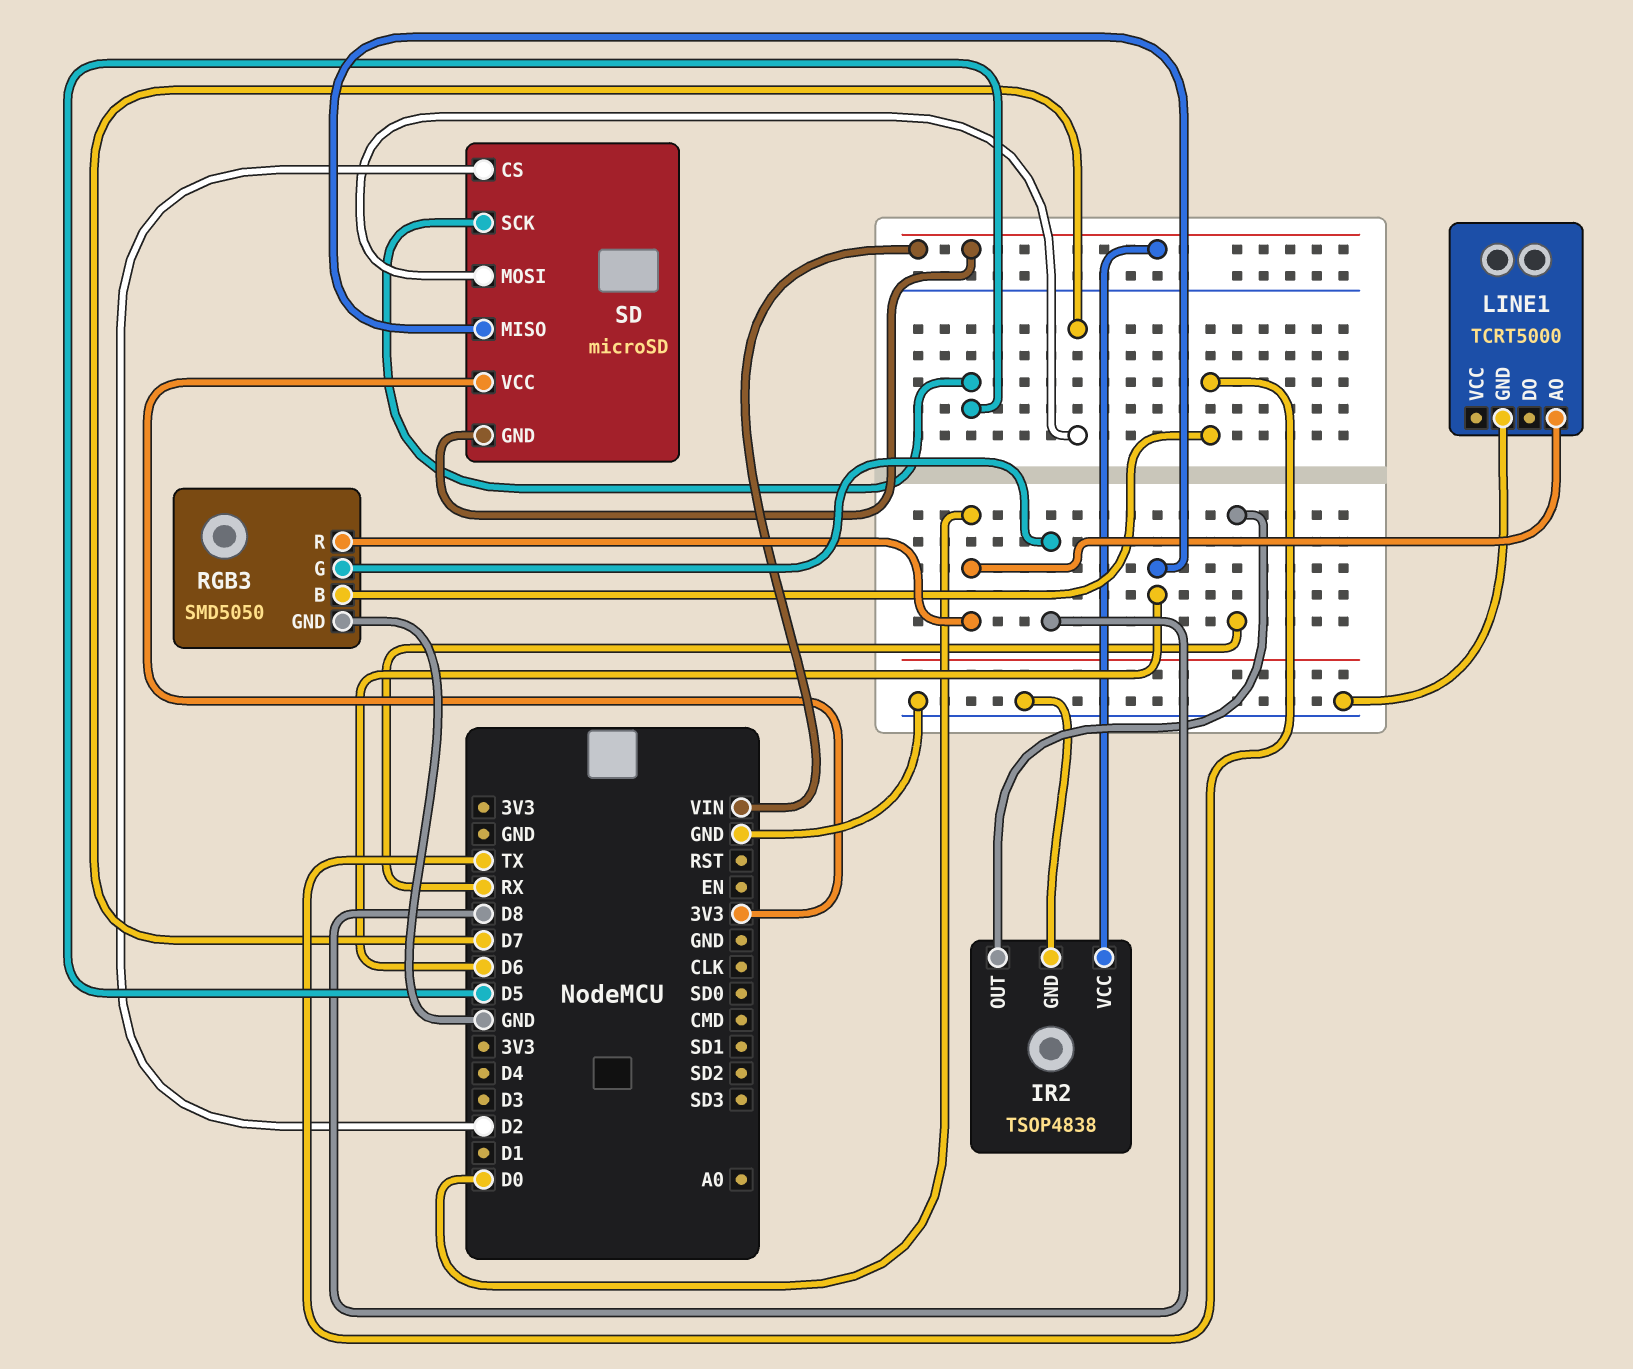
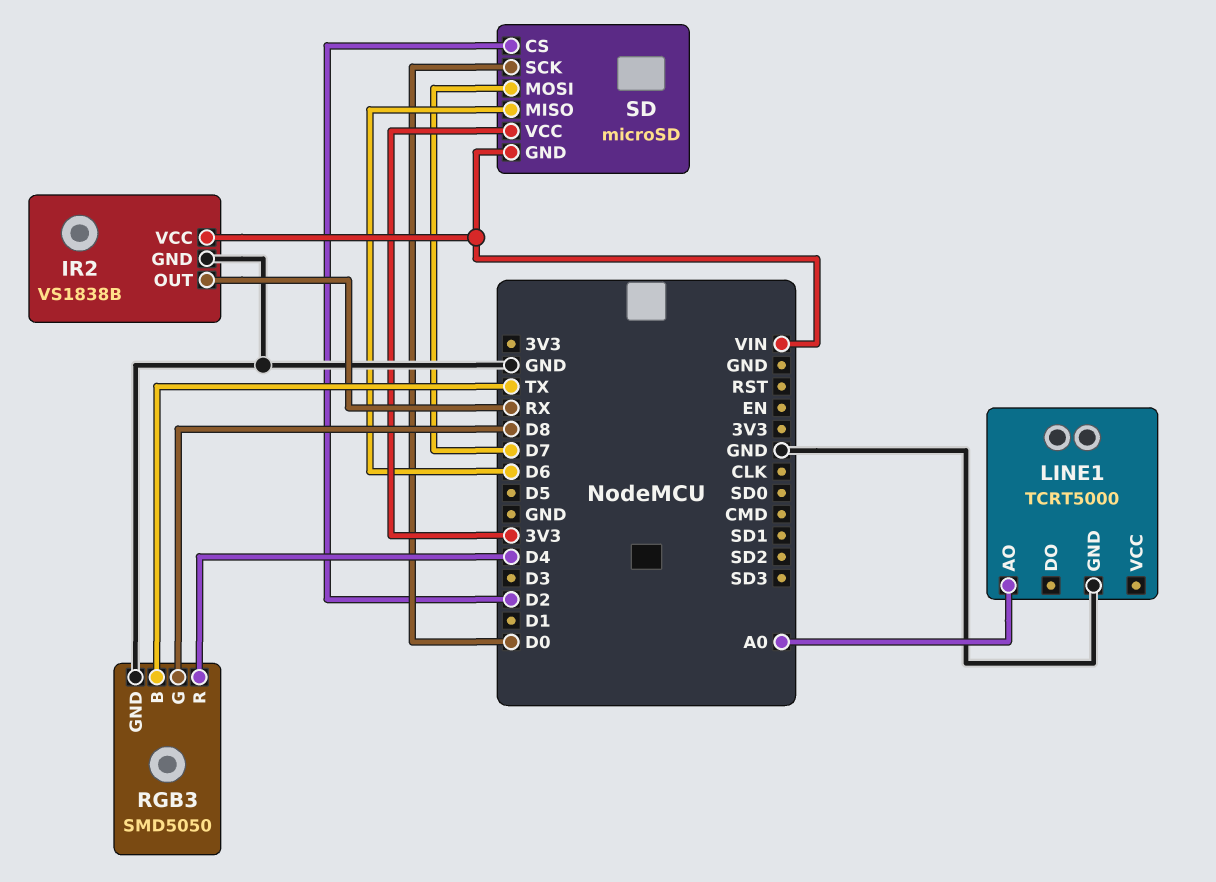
IR2: TSOP4838 -> VS1838B
LINE1 pin AO: D0 -> A0
RGB3 pin R: D0 -> D4
SD pin SCK: D5 -> D0

